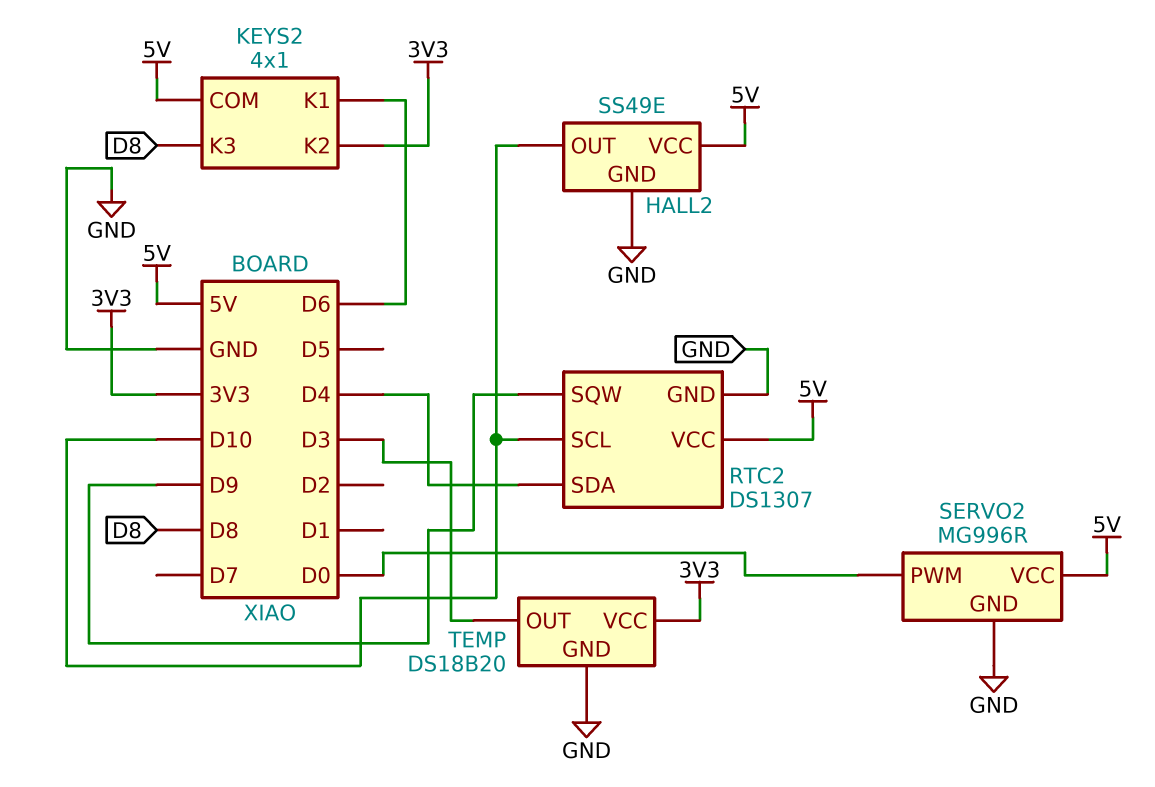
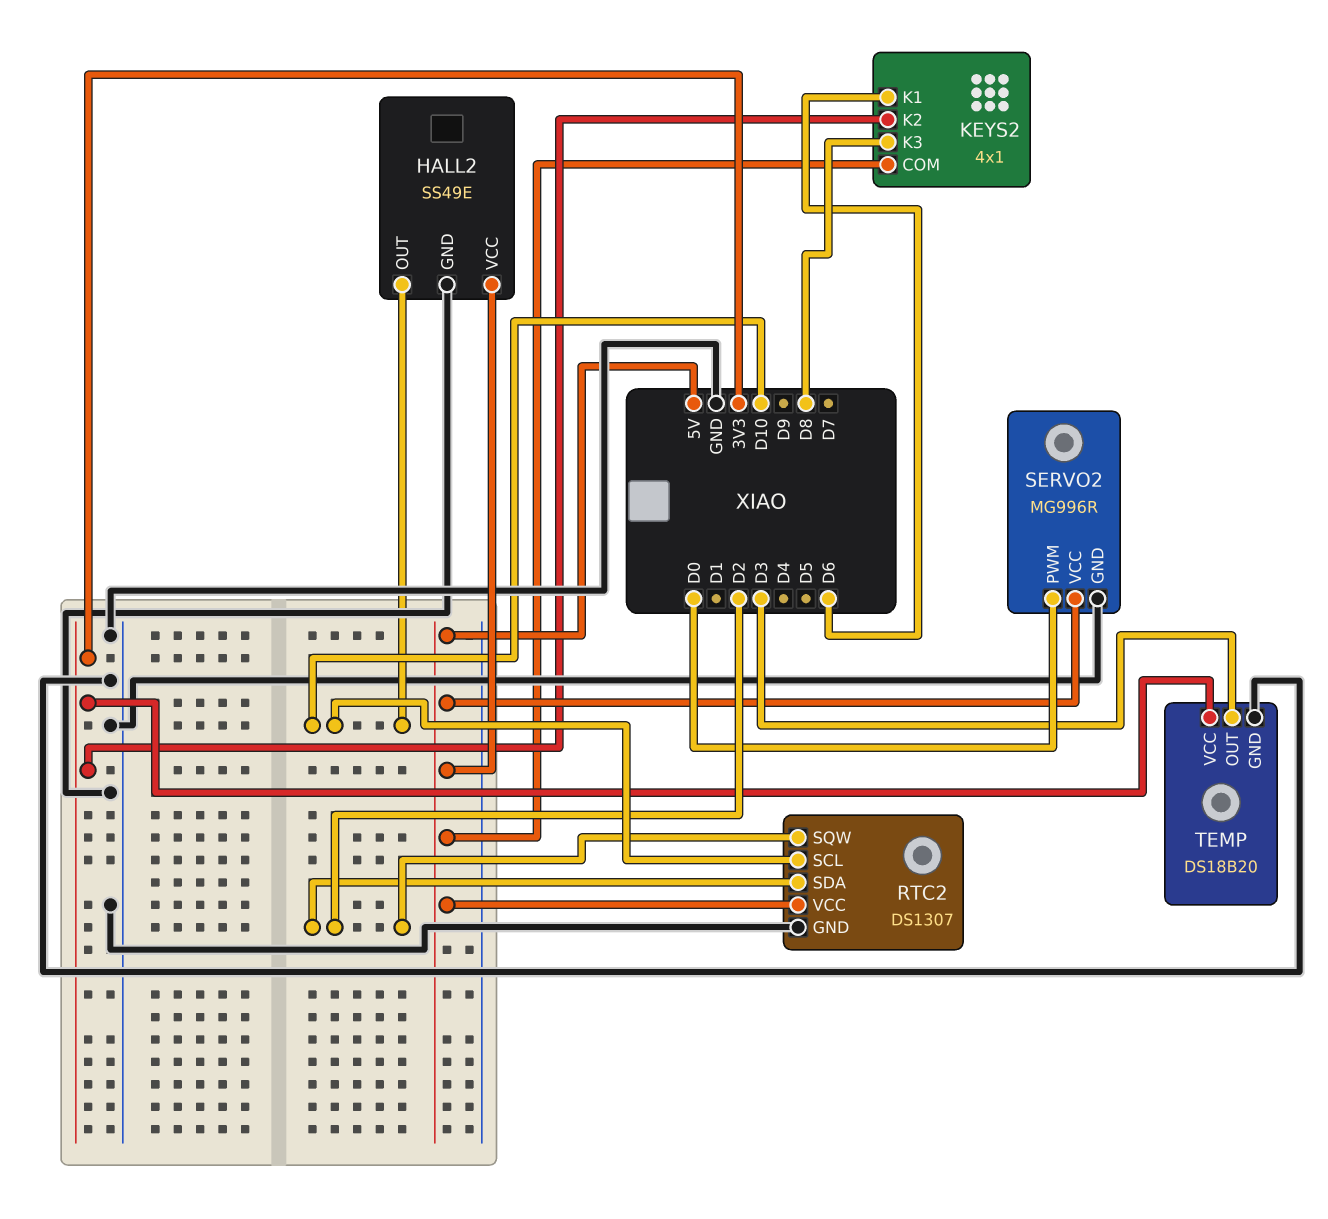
RTC2 pin SDA: D4 -> D2
RTC2 pin SQW: D9 -> D2

